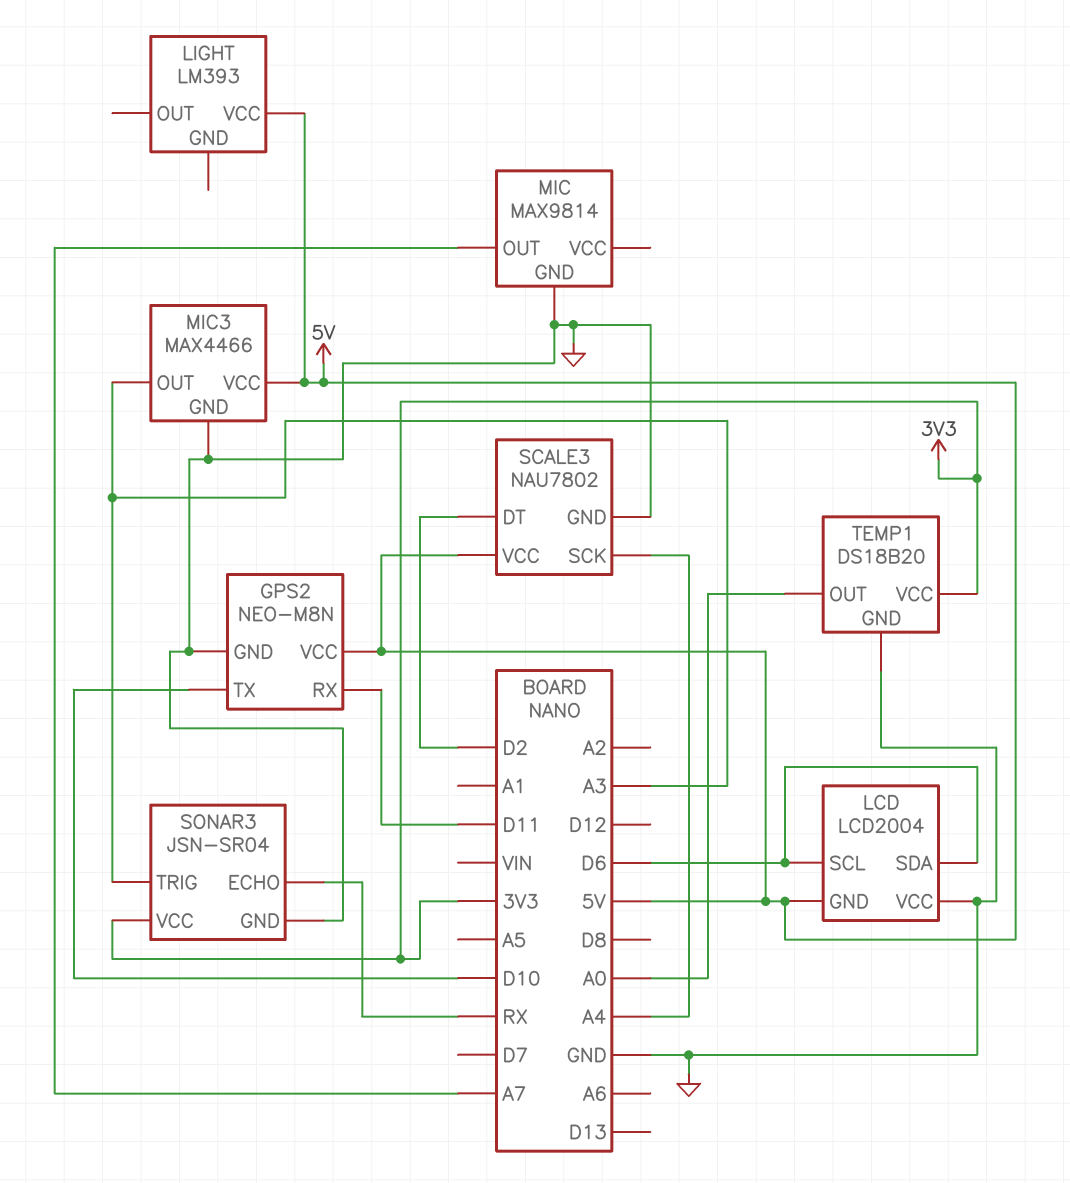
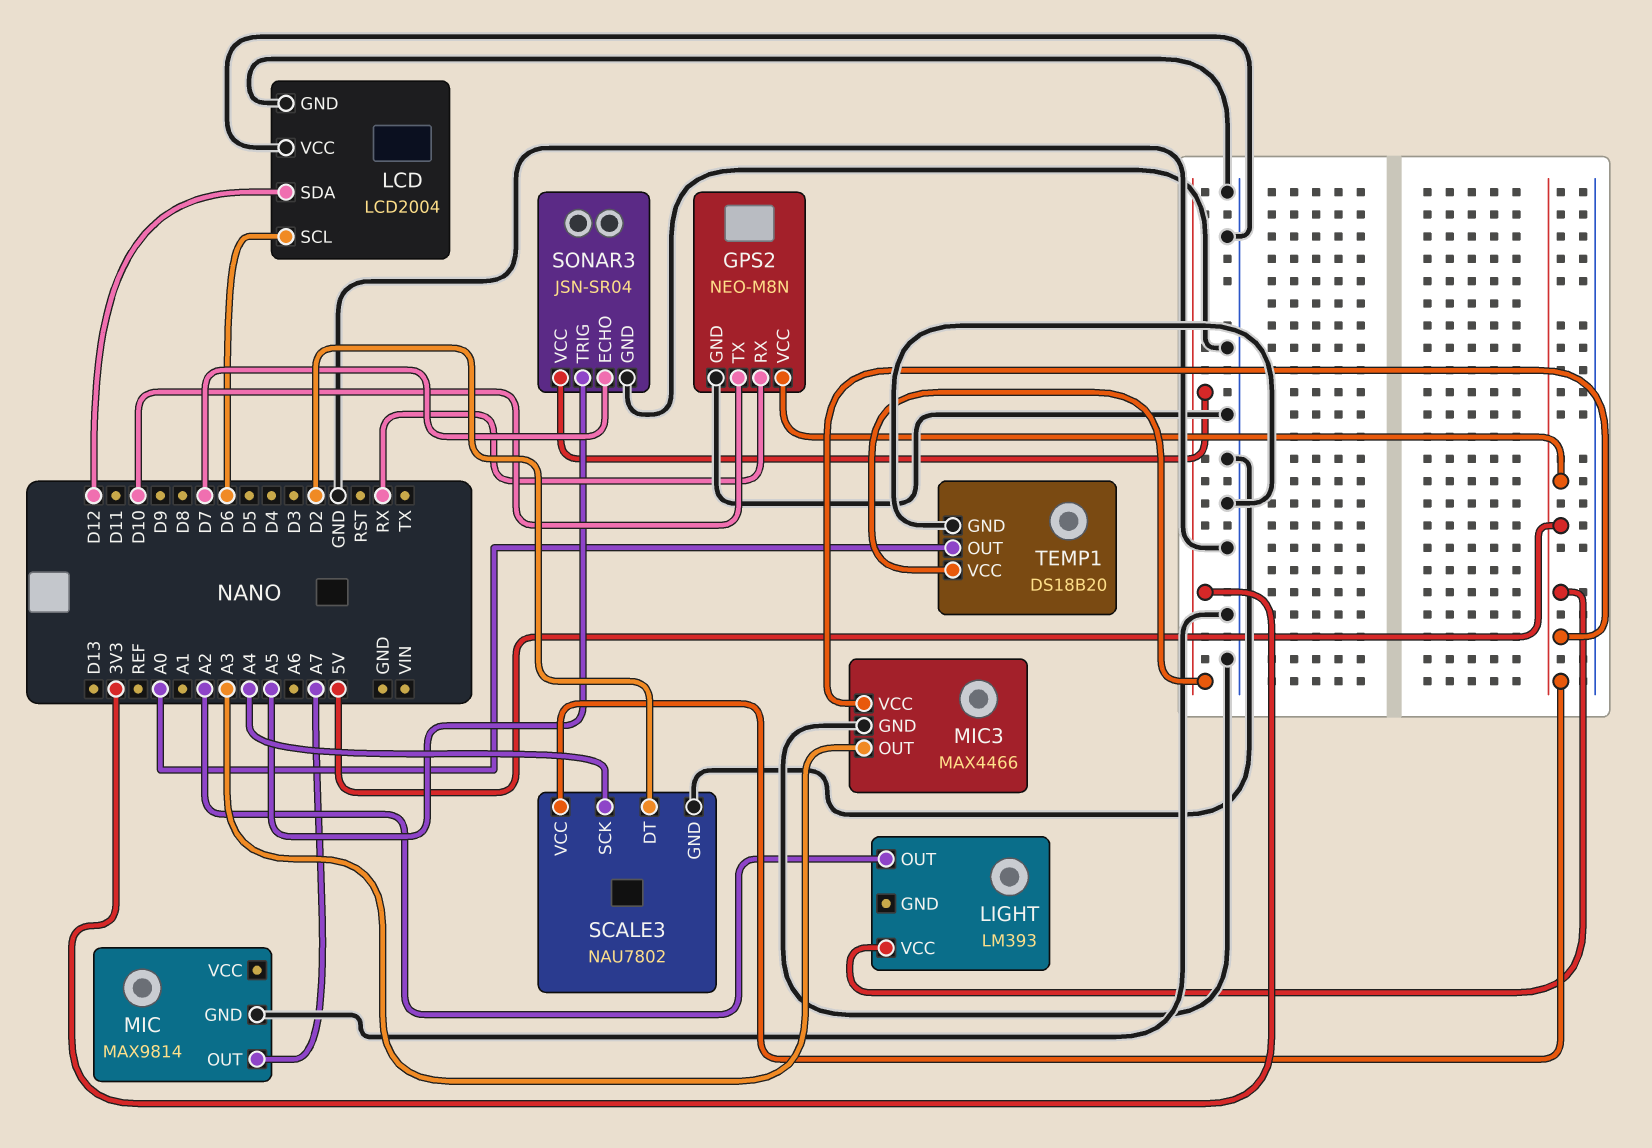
GPS2 pin RX: D11 -> RX
LCD pin GND: 5V -> GND
LCD pin SDA: D6 -> D12
LIGHT pin OUT: none -> A2
SONAR3 pin ECHO: RX -> D7
SONAR3 pin TRIG: A3 -> A5

